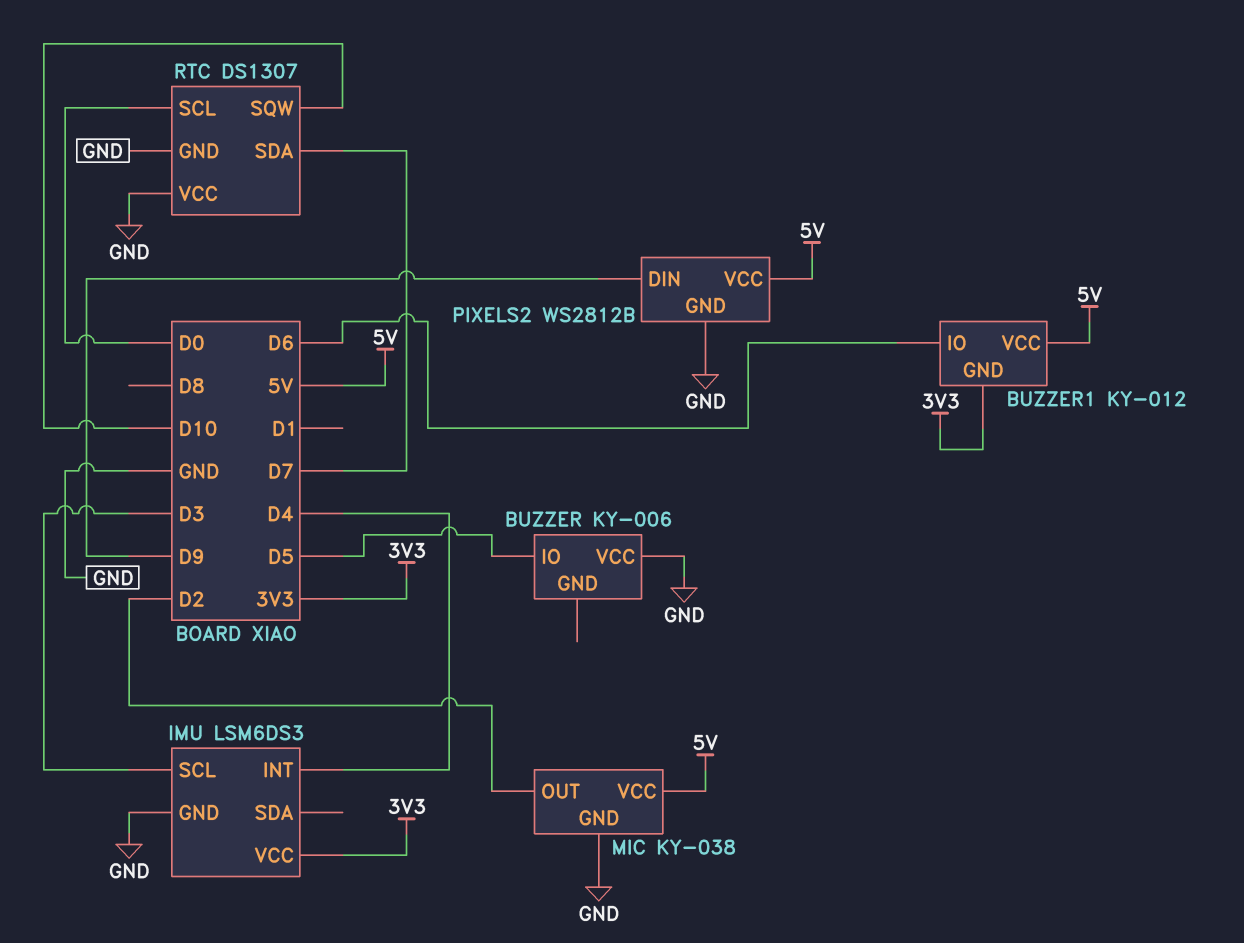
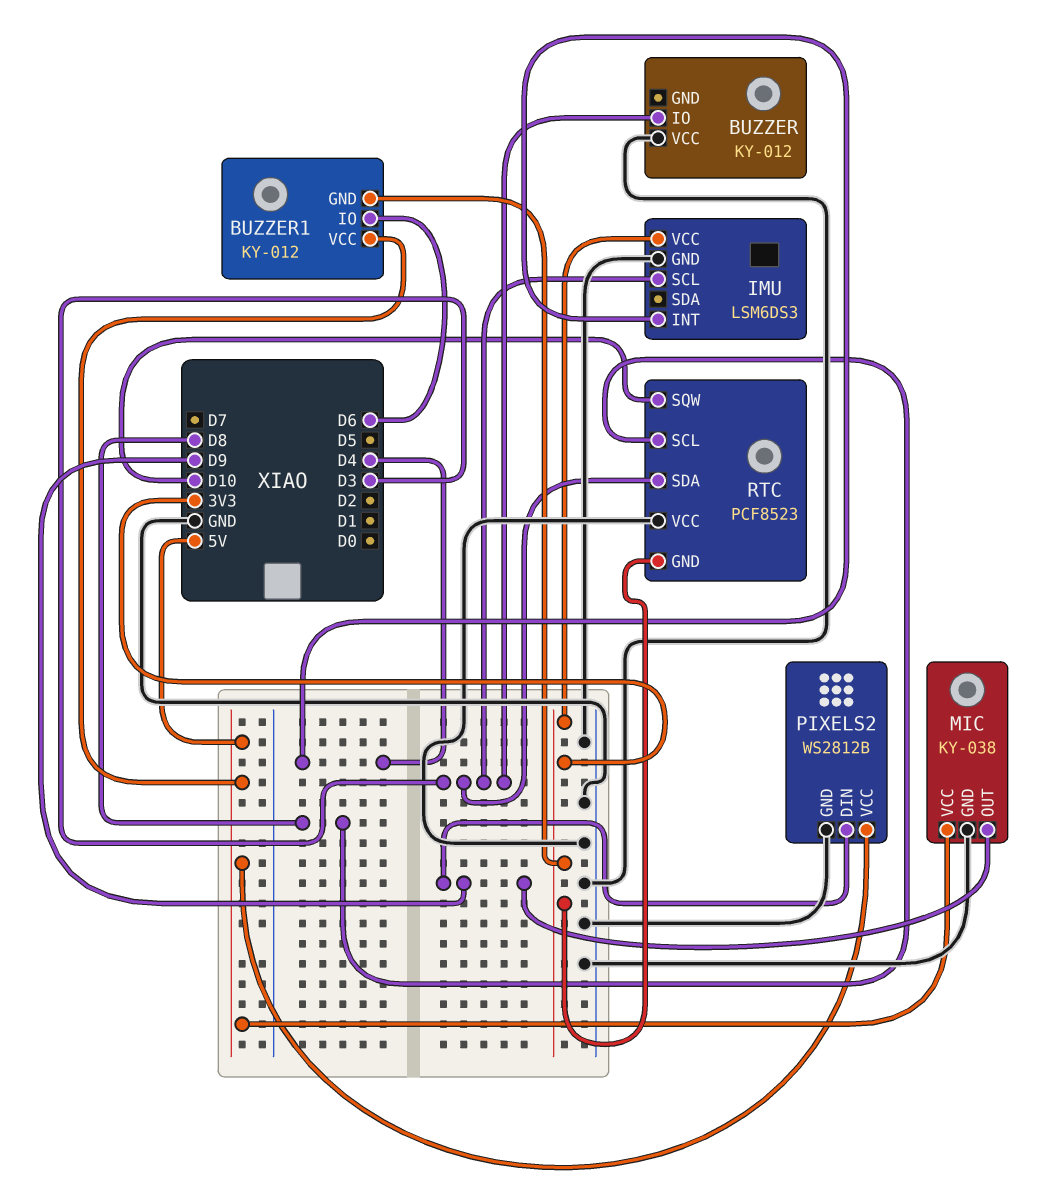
BUZZER: KY-006 -> KY-012
BUZZER pin IO: D5 -> D3
MIC pin OUT: D2 -> D9
RTC: DS1307 -> PCF8523
RTC pin GND: GND -> 3V3
RTC pin SCL: D0 -> D8
RTC pin SDA: D7 -> D3

